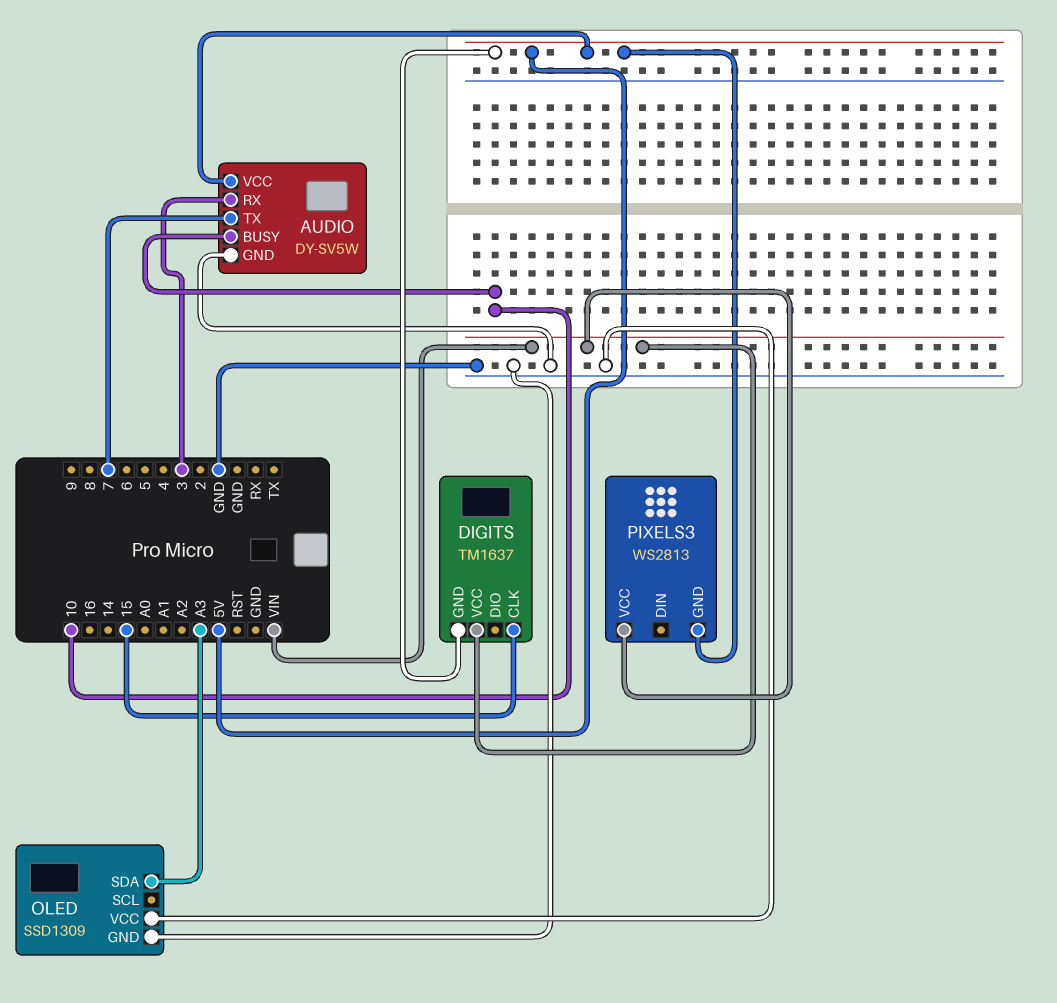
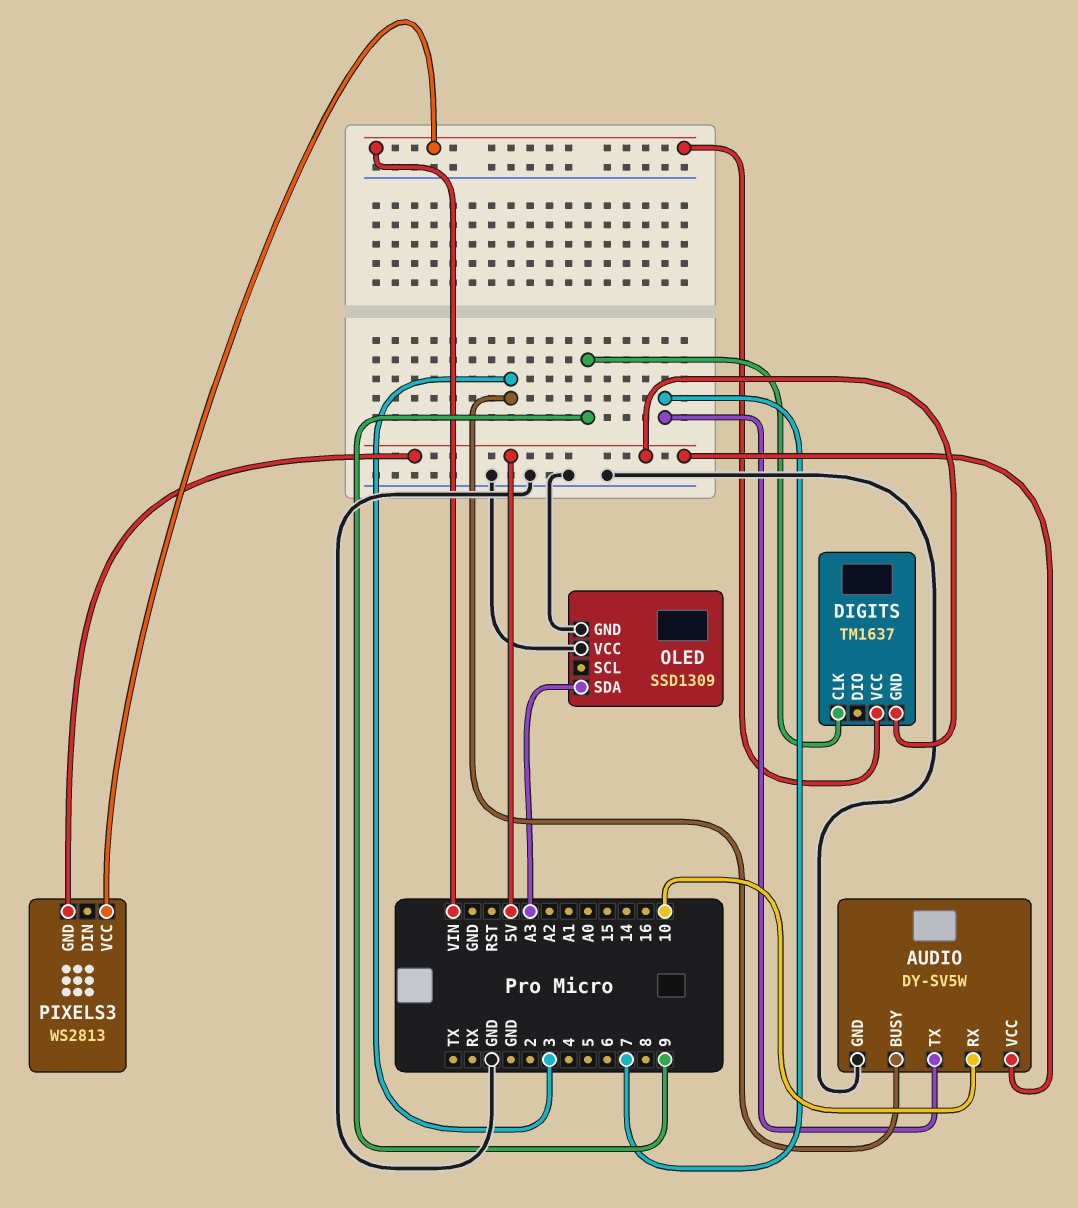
AUDIO pin BUSY: 10 -> 3
AUDIO pin RX: 3 -> 10
DIGITS pin CLK: 15 -> 9

